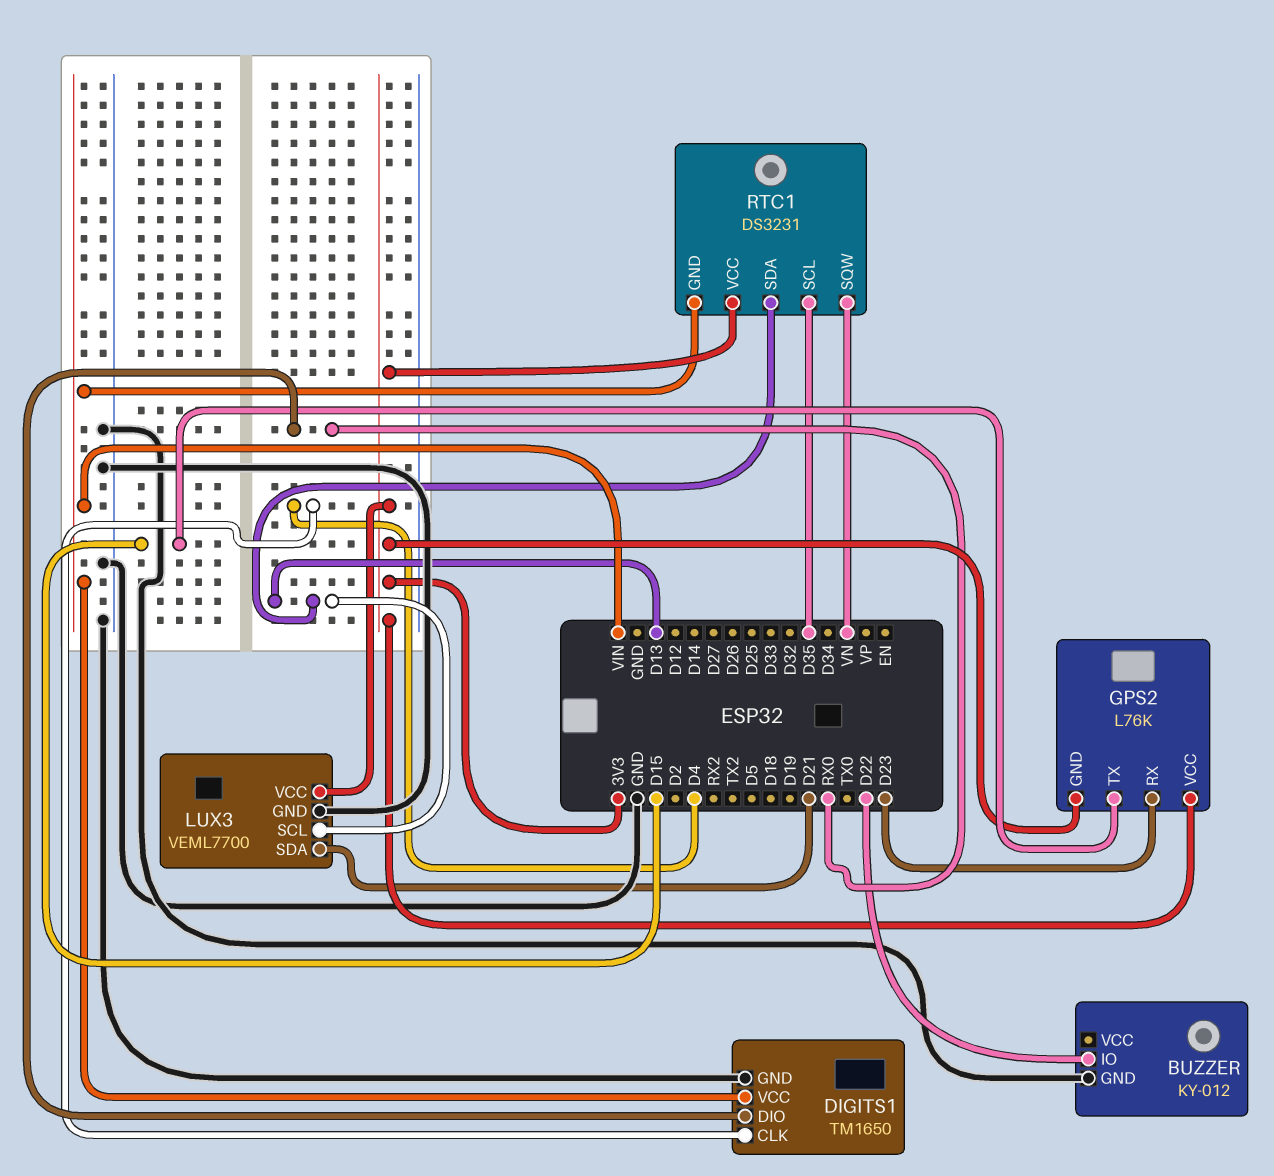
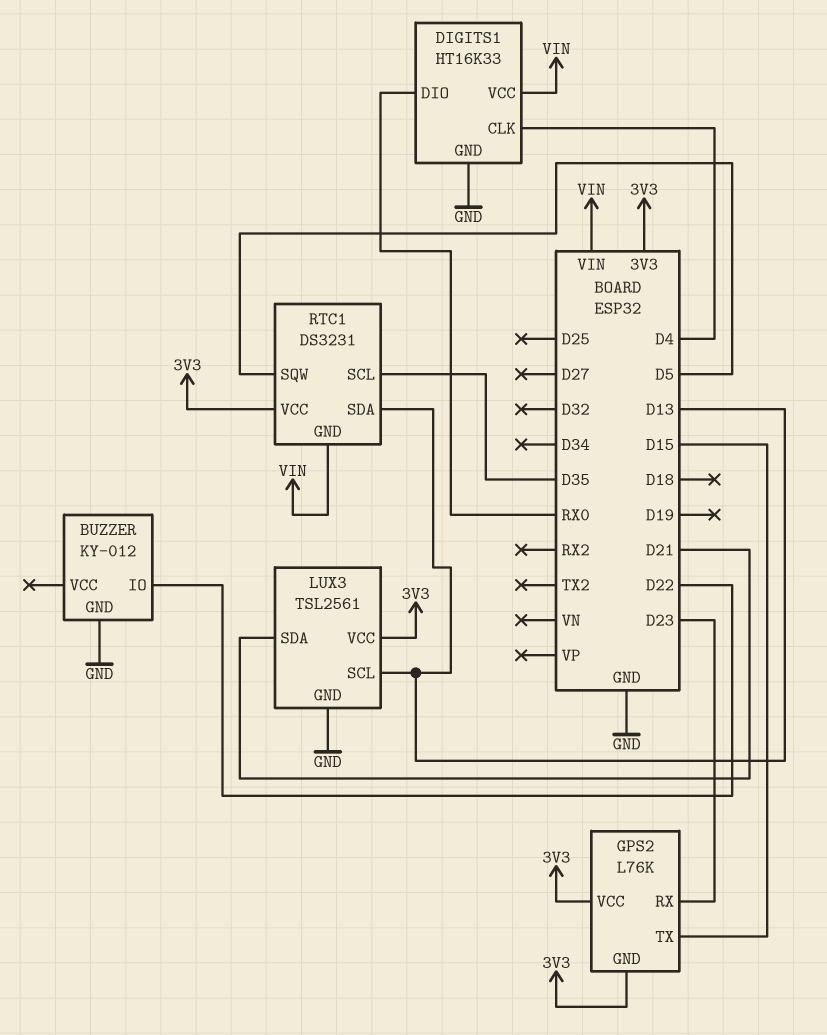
DIGITS1: TM1650 -> HT16K33
LUX3: VEML7700 -> TSL2561
RTC1 pin SQW: VN -> D5

